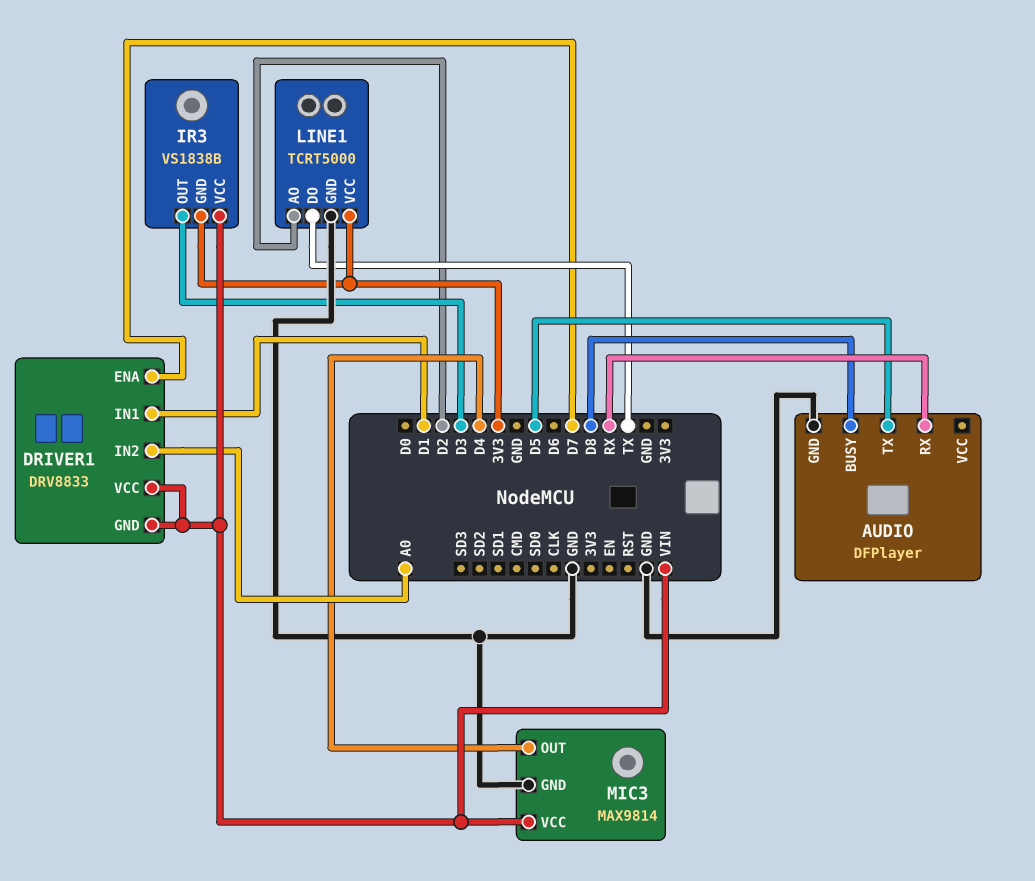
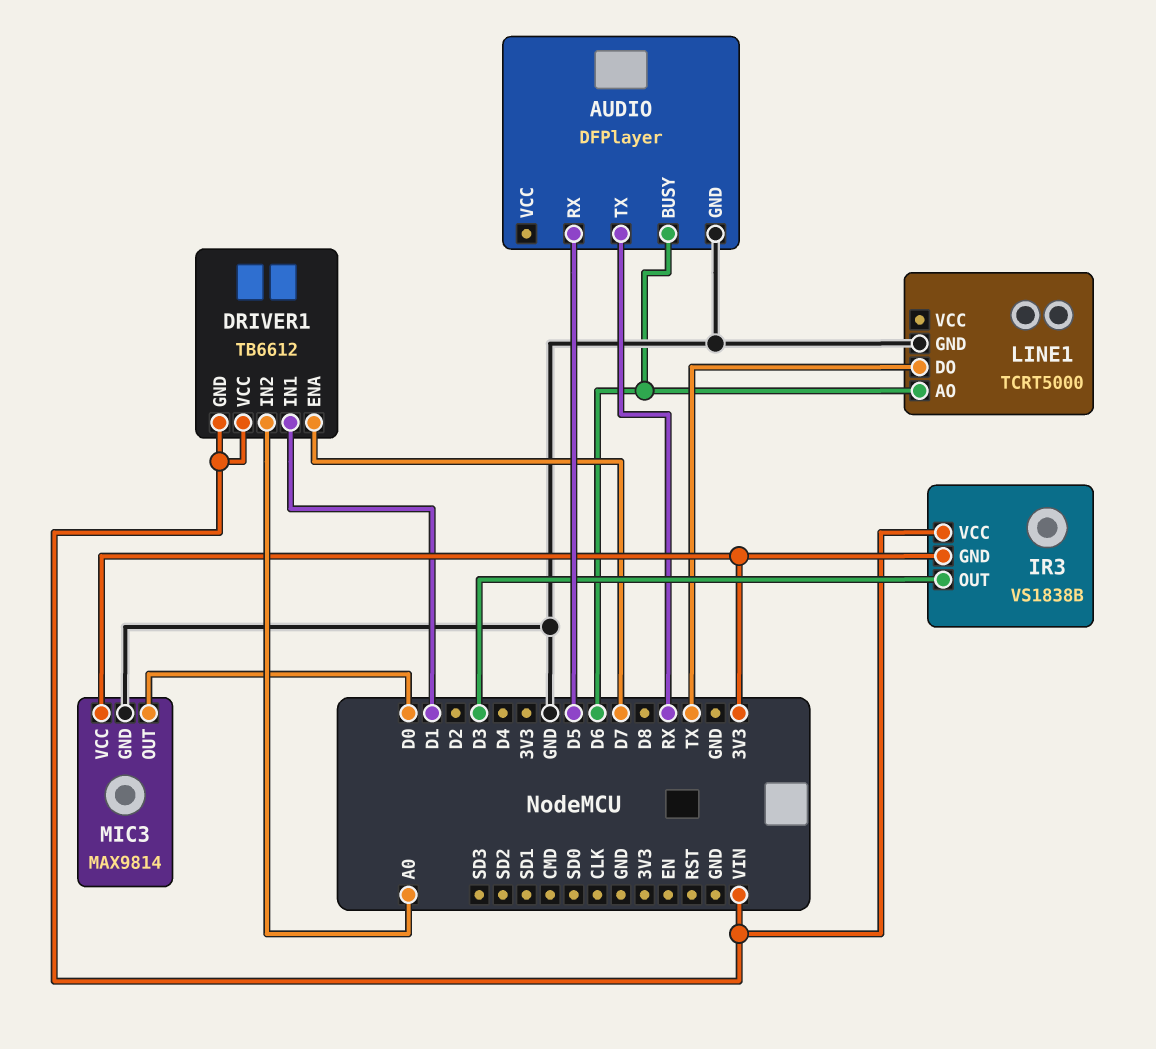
AUDIO pin BUSY: D8 -> D6
AUDIO pin RX: RX -> D5
AUDIO pin TX: D5 -> RX
DRIVER1: DRV8833 -> TB6612
LINE1 pin AO: D2 -> D6
LINE1 pin VCC: 3V3 -> none
MIC3 pin OUT: D4 -> D0
MIC3 pin VCC: VIN -> 3V3

